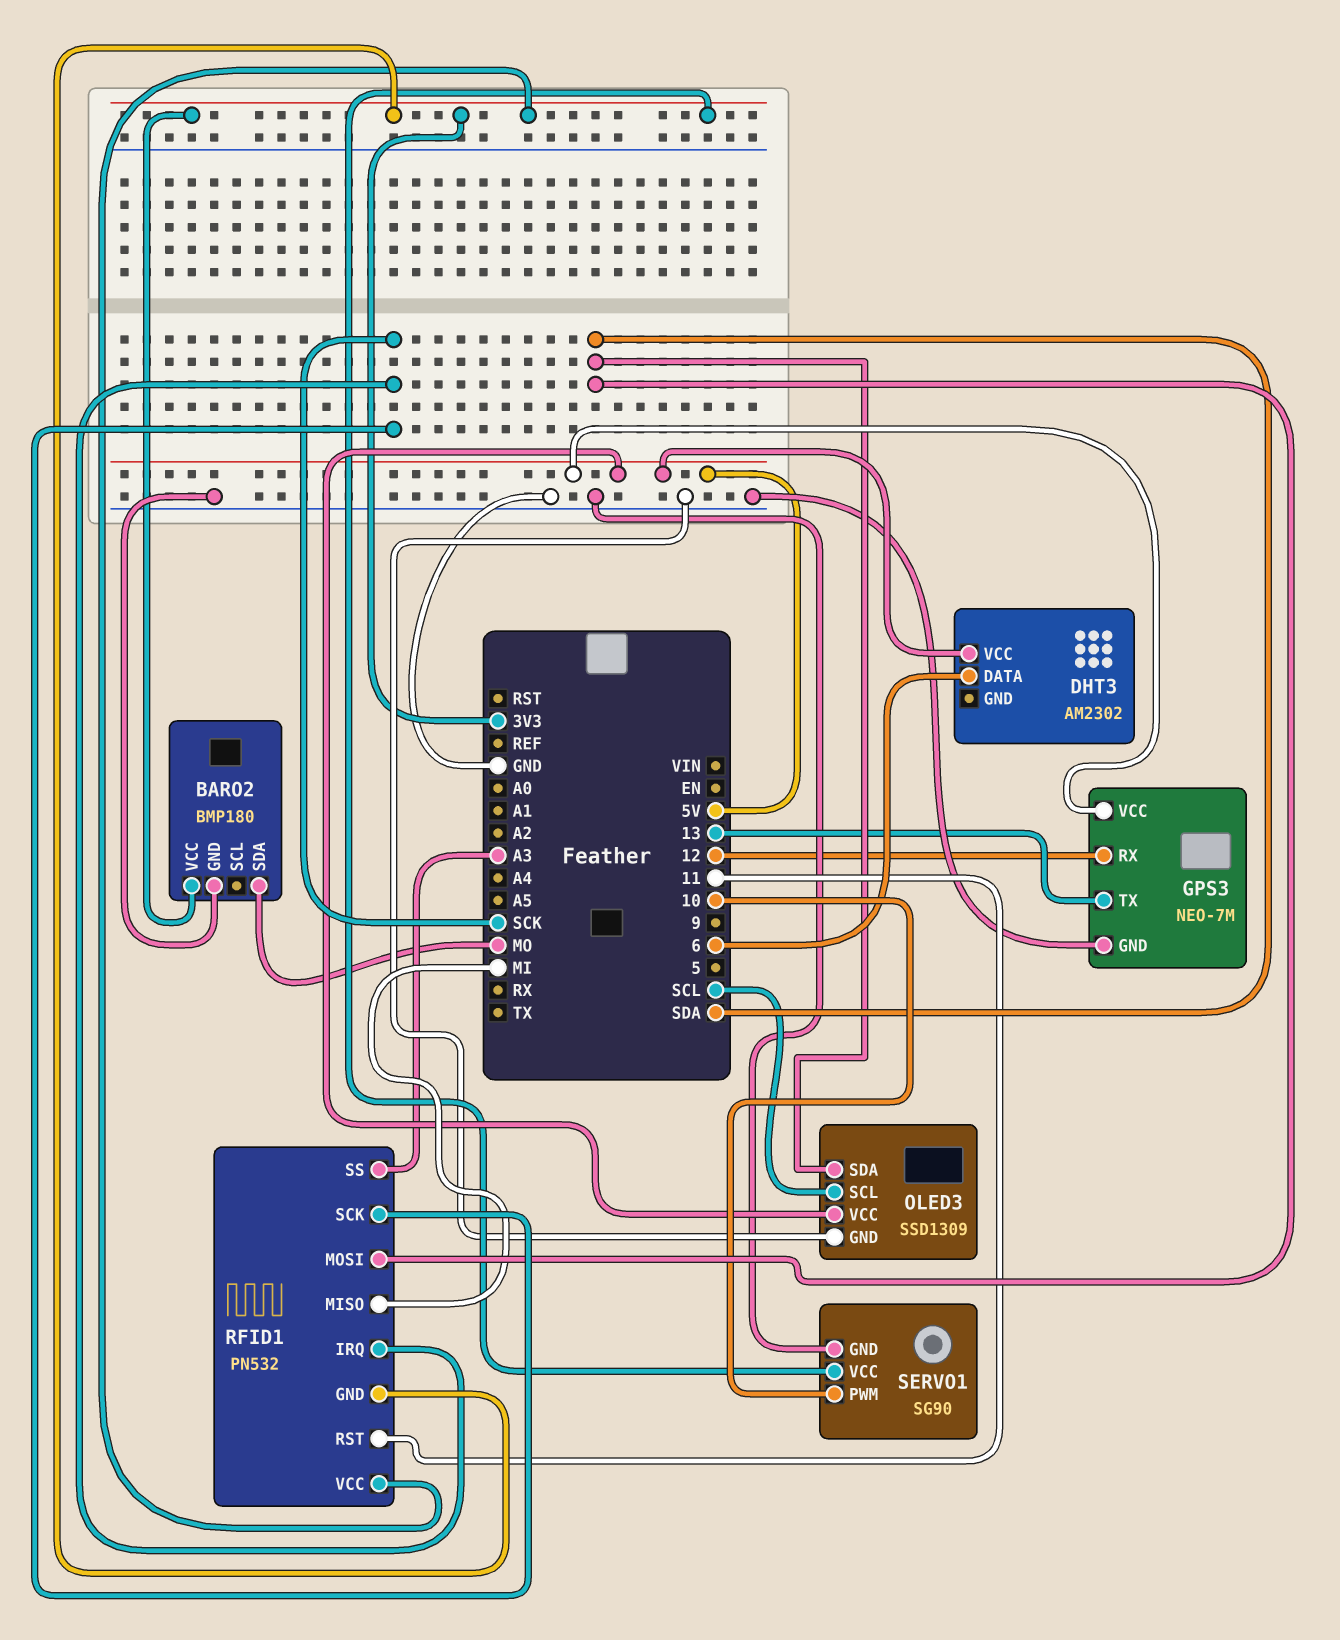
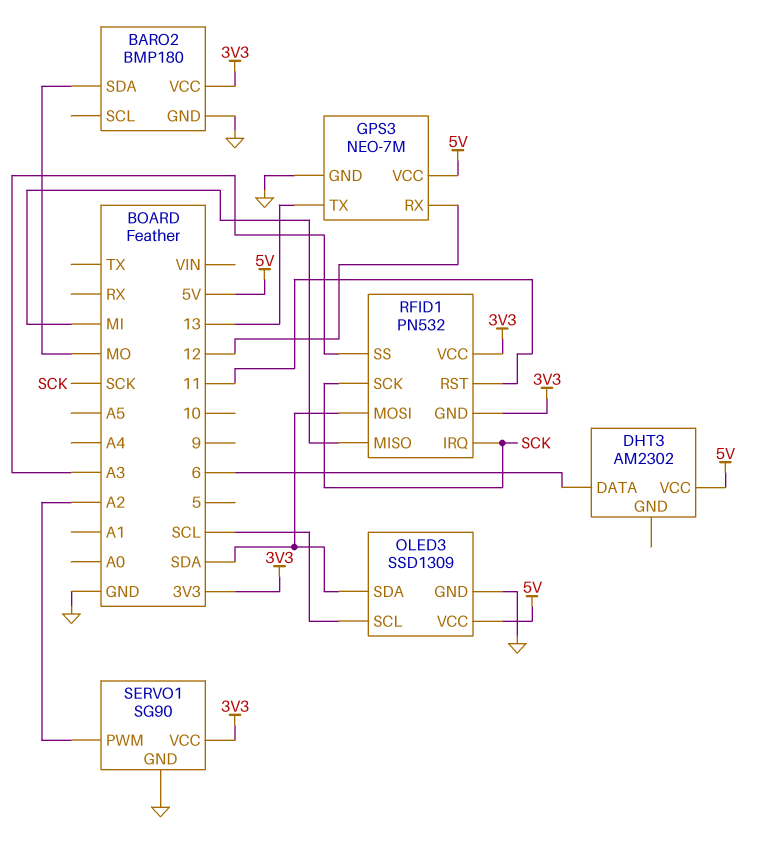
SERVO1 pin PWM: 10 -> A2

